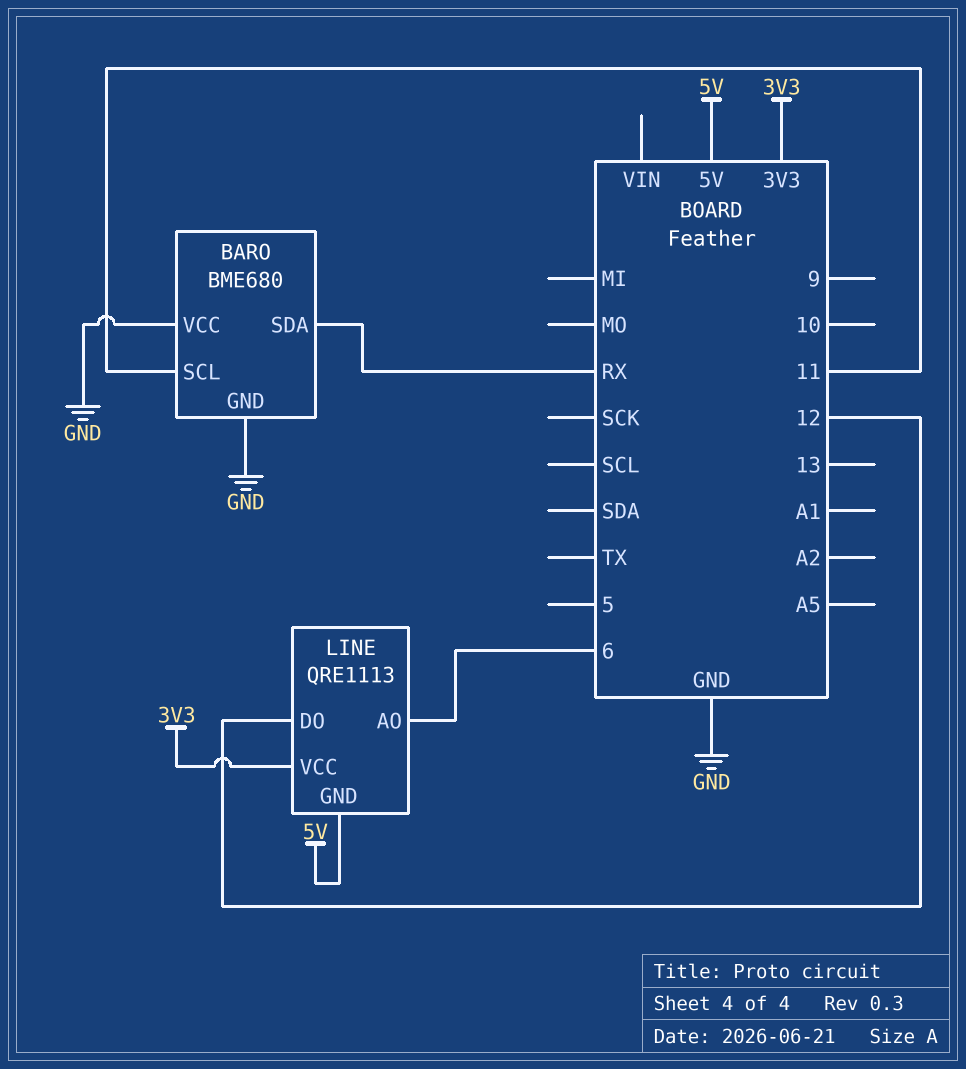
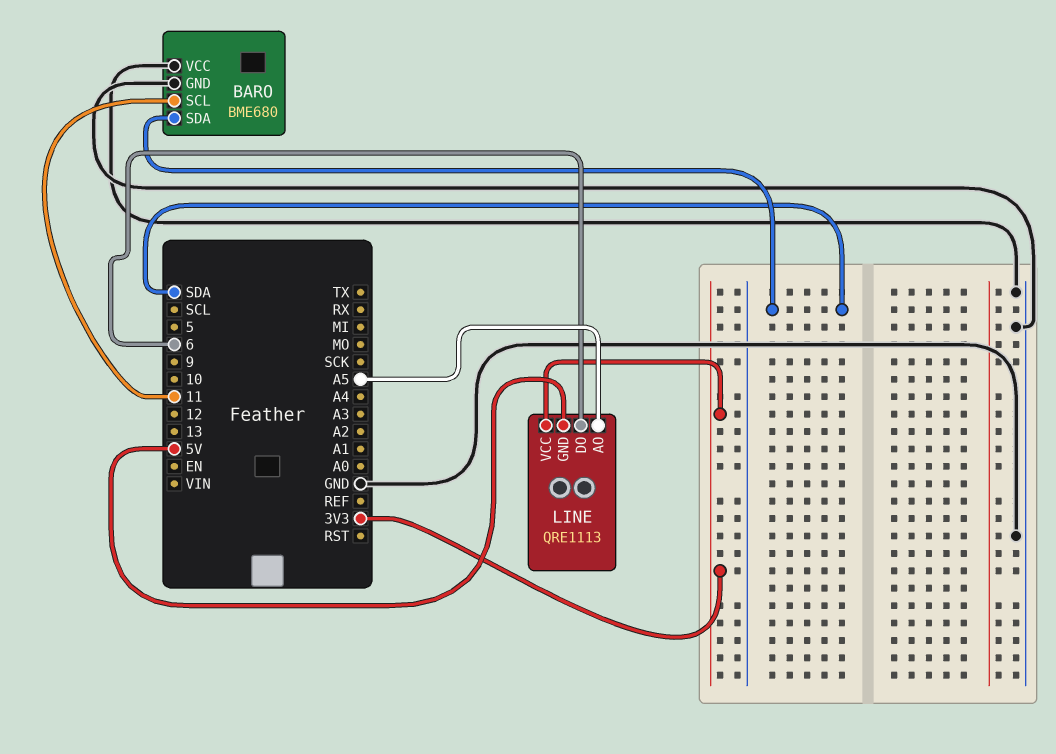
BARO pin SDA: RX -> SDA
LINE pin AO: 6 -> A5
LINE pin DO: 12 -> 6

